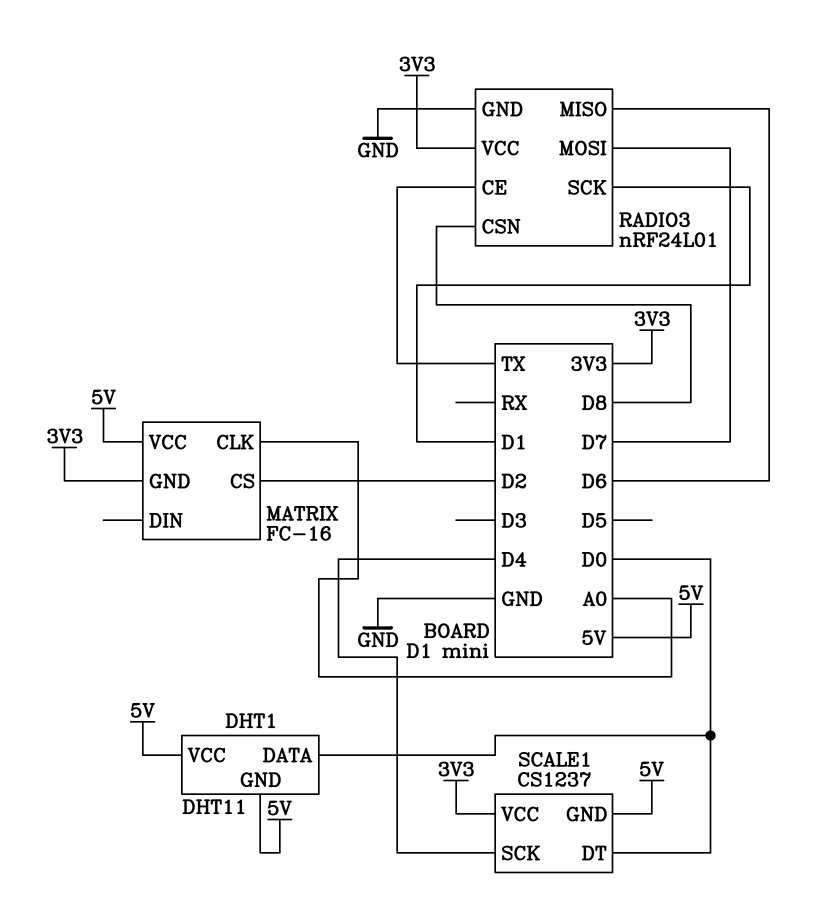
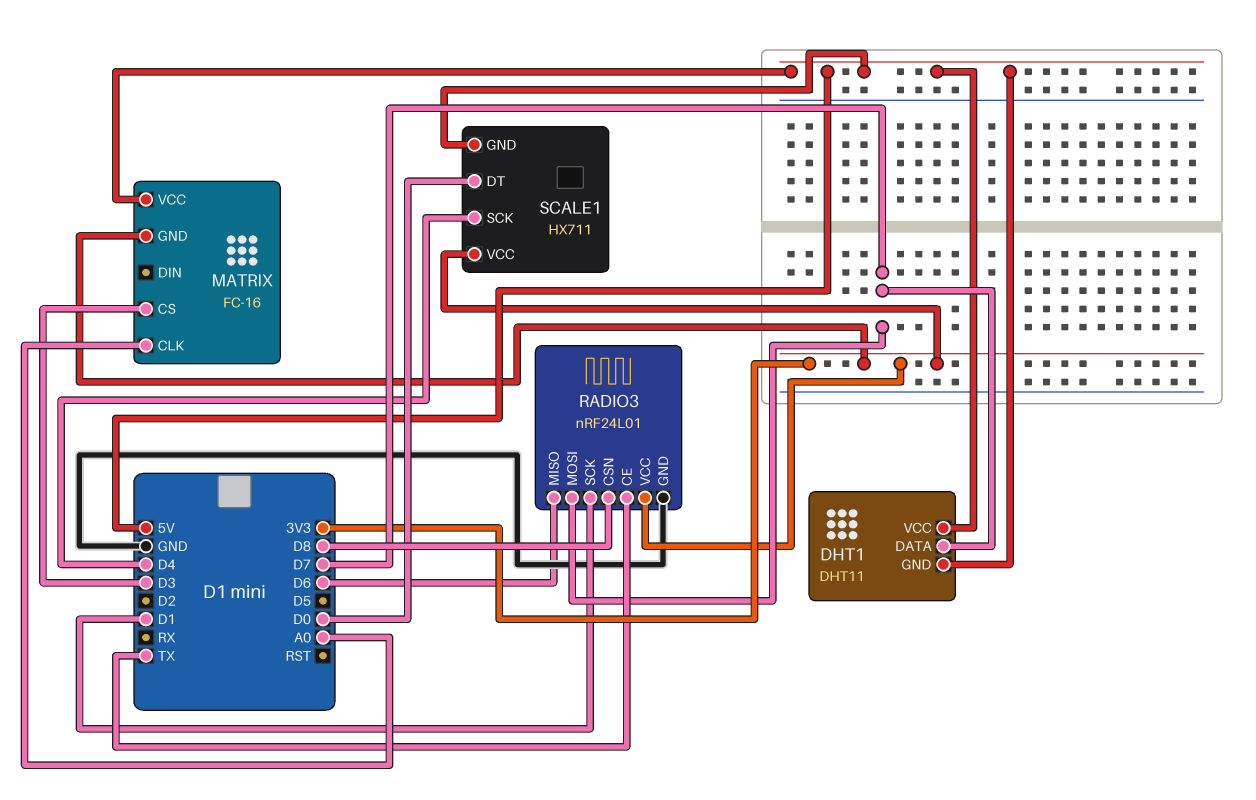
DHT1 pin DATA: D0 -> D7
MATRIX pin CS: D2 -> D3
SCALE1: CS1237 -> HX711

